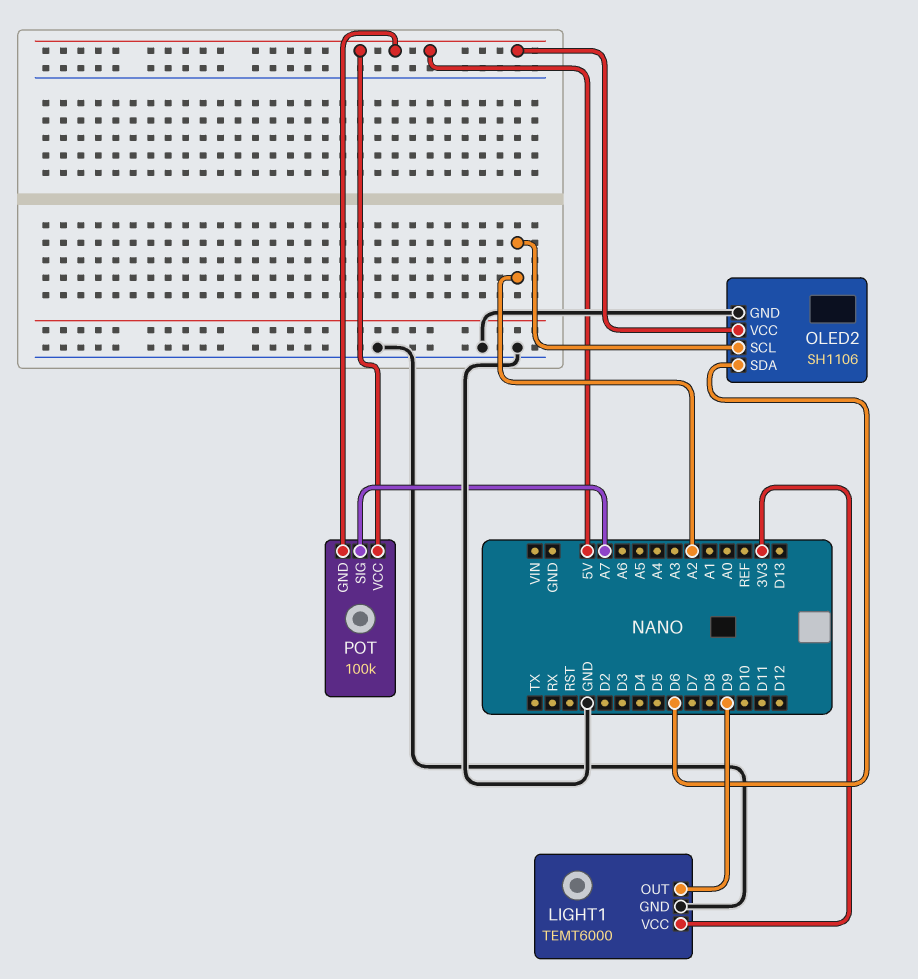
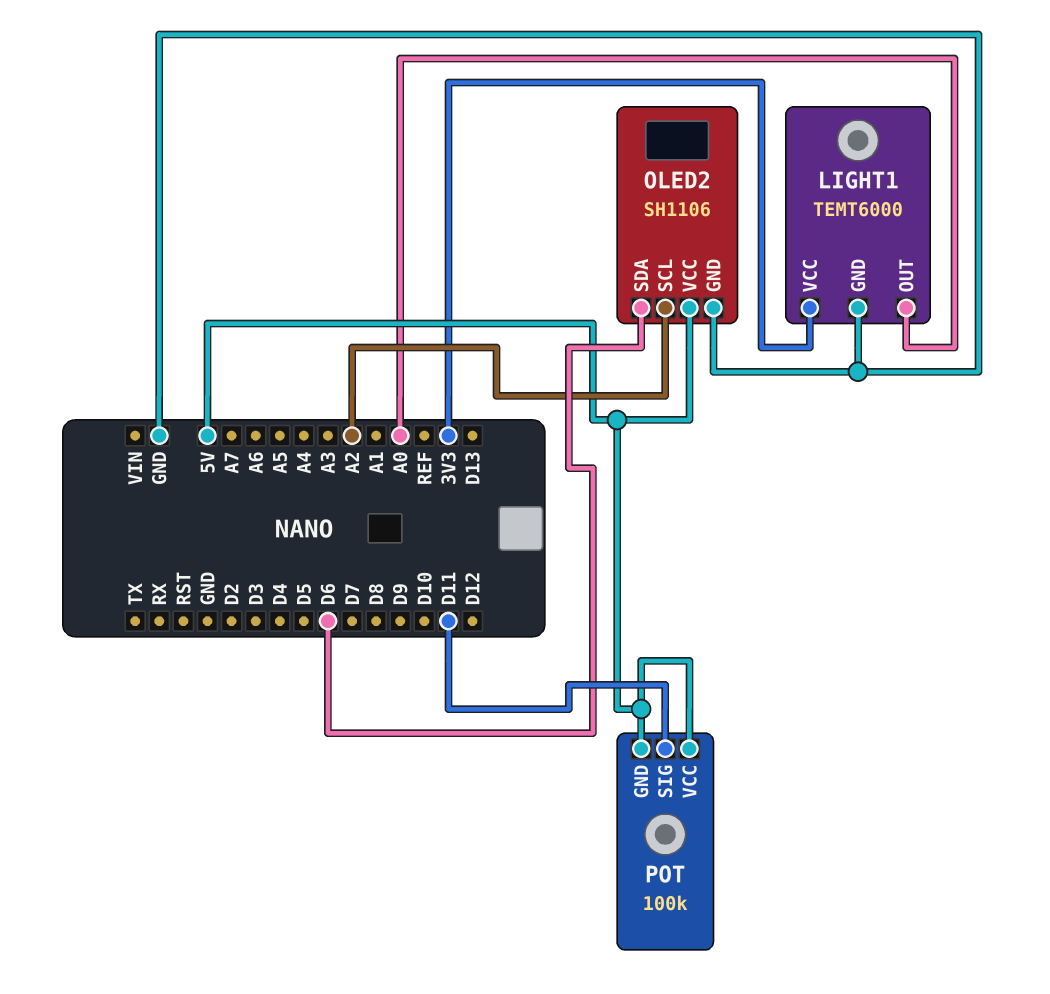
LIGHT1 pin OUT: D9 -> A0
POT pin SIG: A7 -> D11

